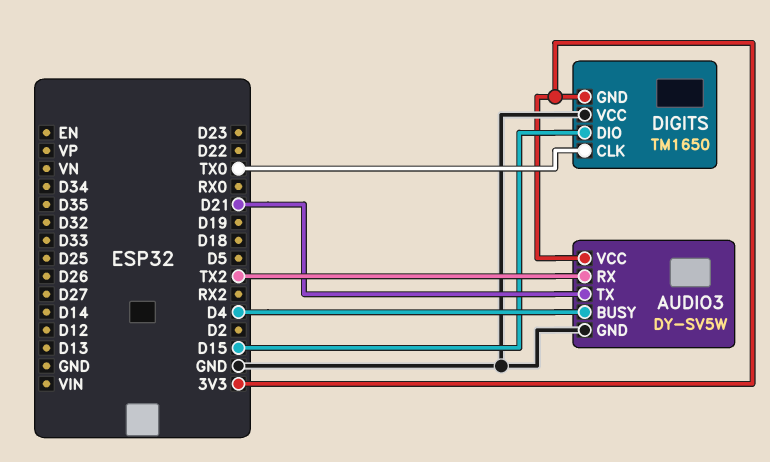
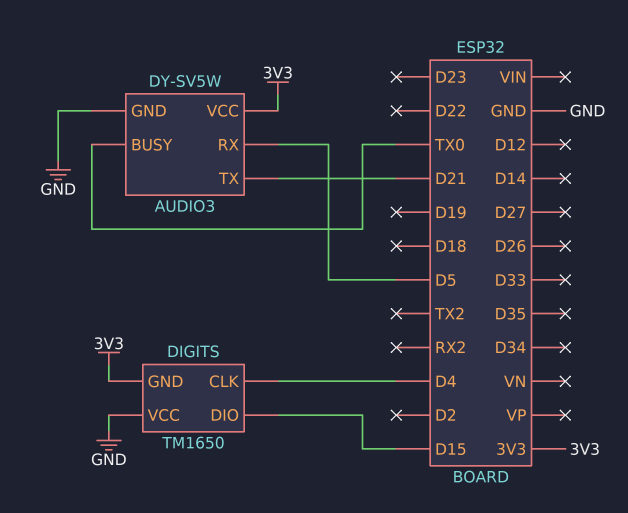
AUDIO3 pin BUSY: D4 -> TX0
AUDIO3 pin RX: TX2 -> D5
DIGITS pin CLK: TX0 -> D4

